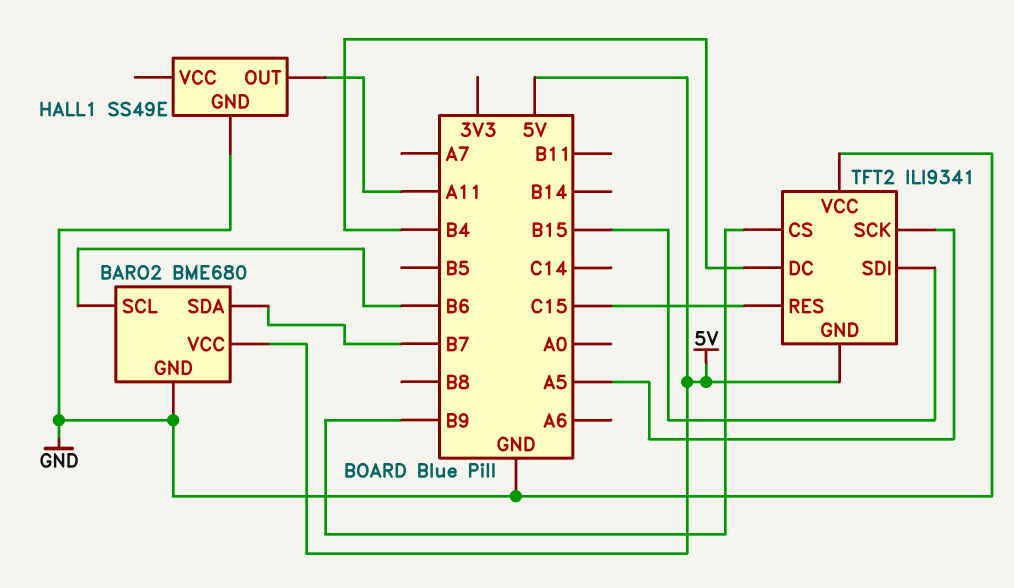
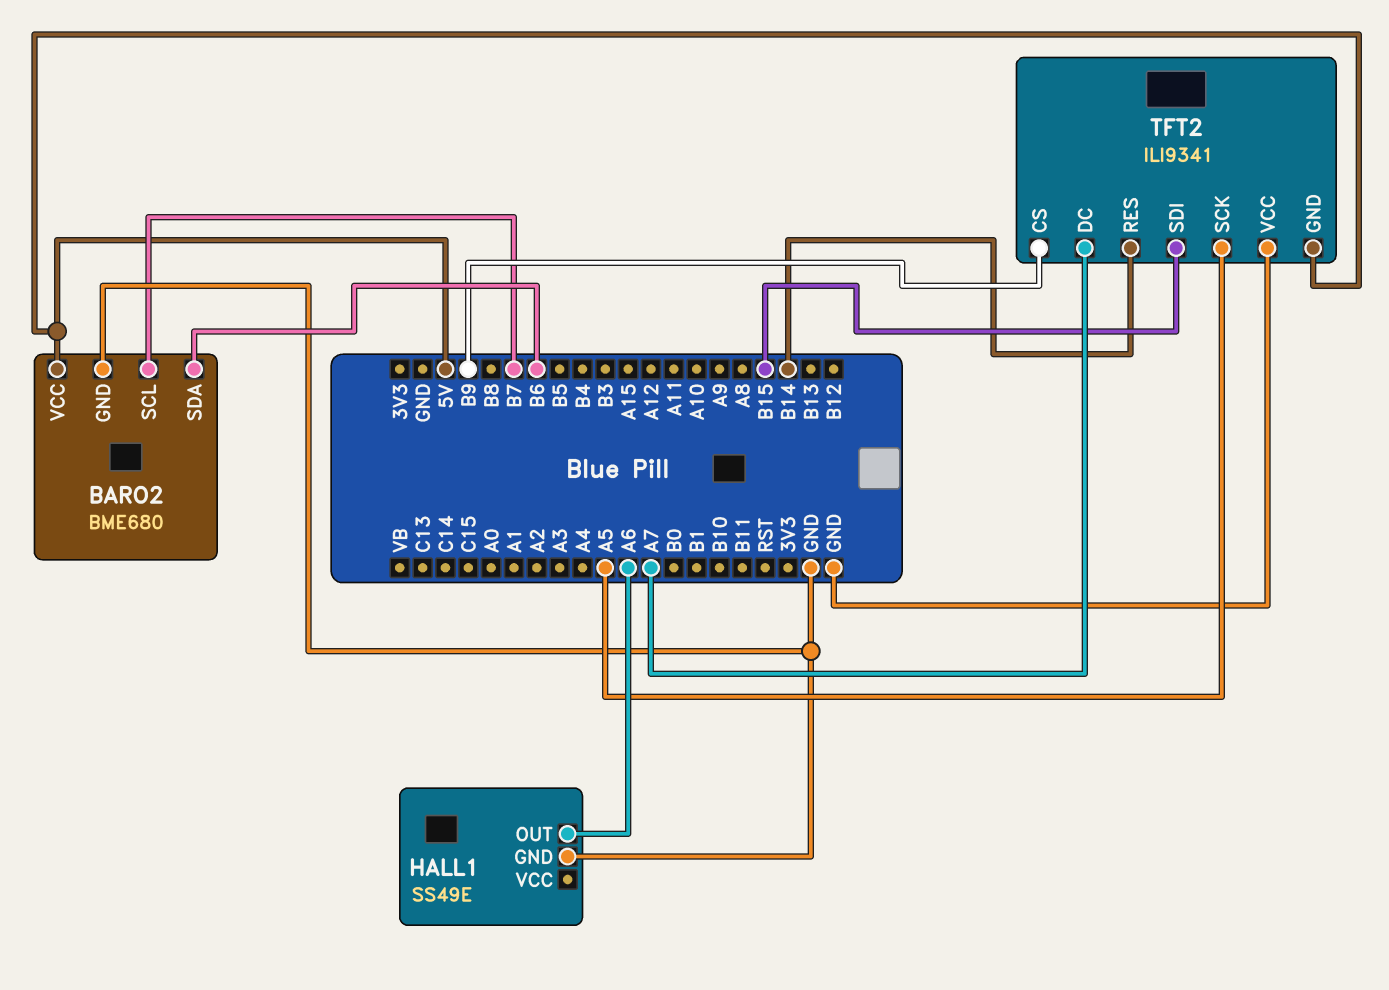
BARO2 pin SCL: B6 -> B7
BARO2 pin SDA: B7 -> B6
HALL1 pin OUT: A11 -> A6
TFT2 pin DC: B4 -> A7
TFT2 pin RES: C15 -> B14

